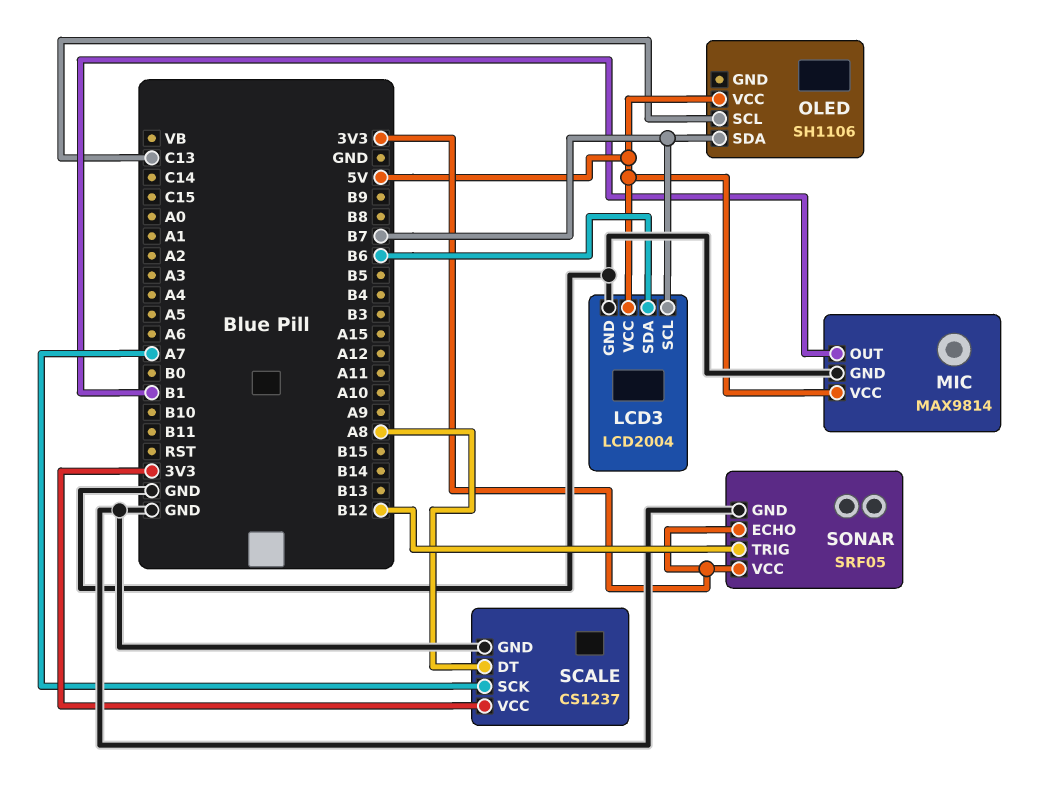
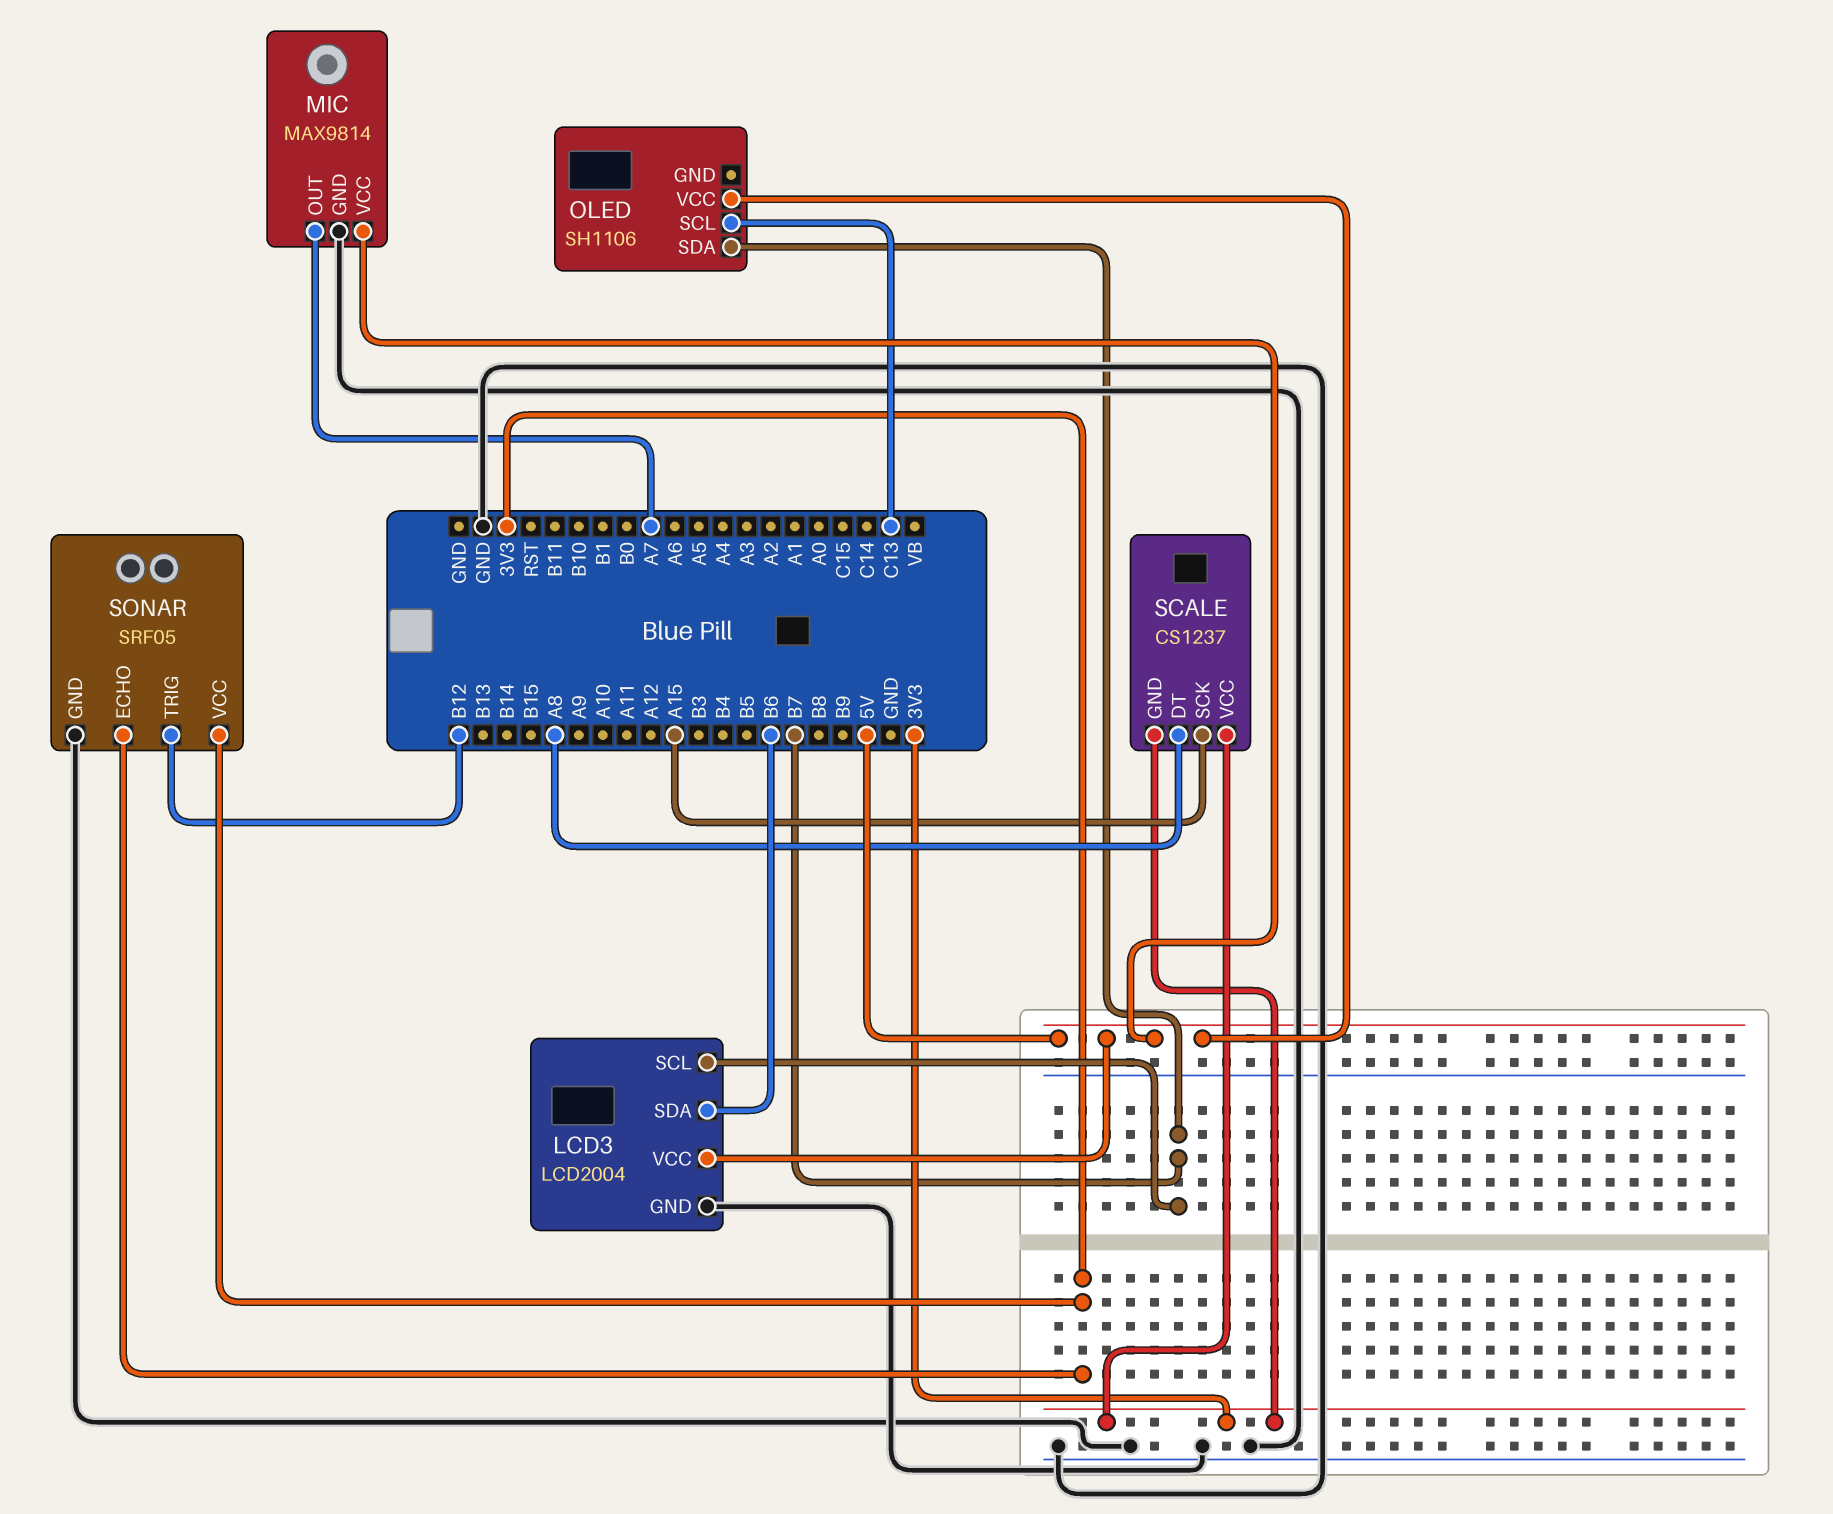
MIC pin OUT: B1 -> A7
SCALE pin GND: GND -> 3V3
SCALE pin SCK: A7 -> A15

